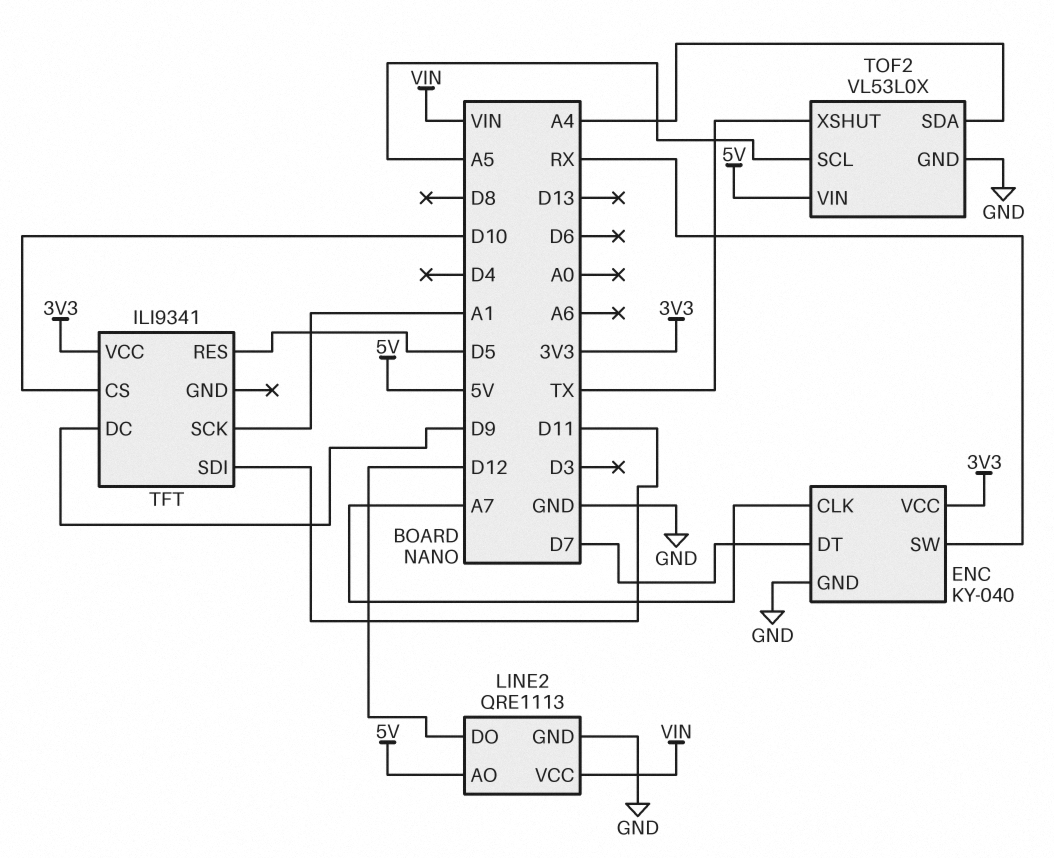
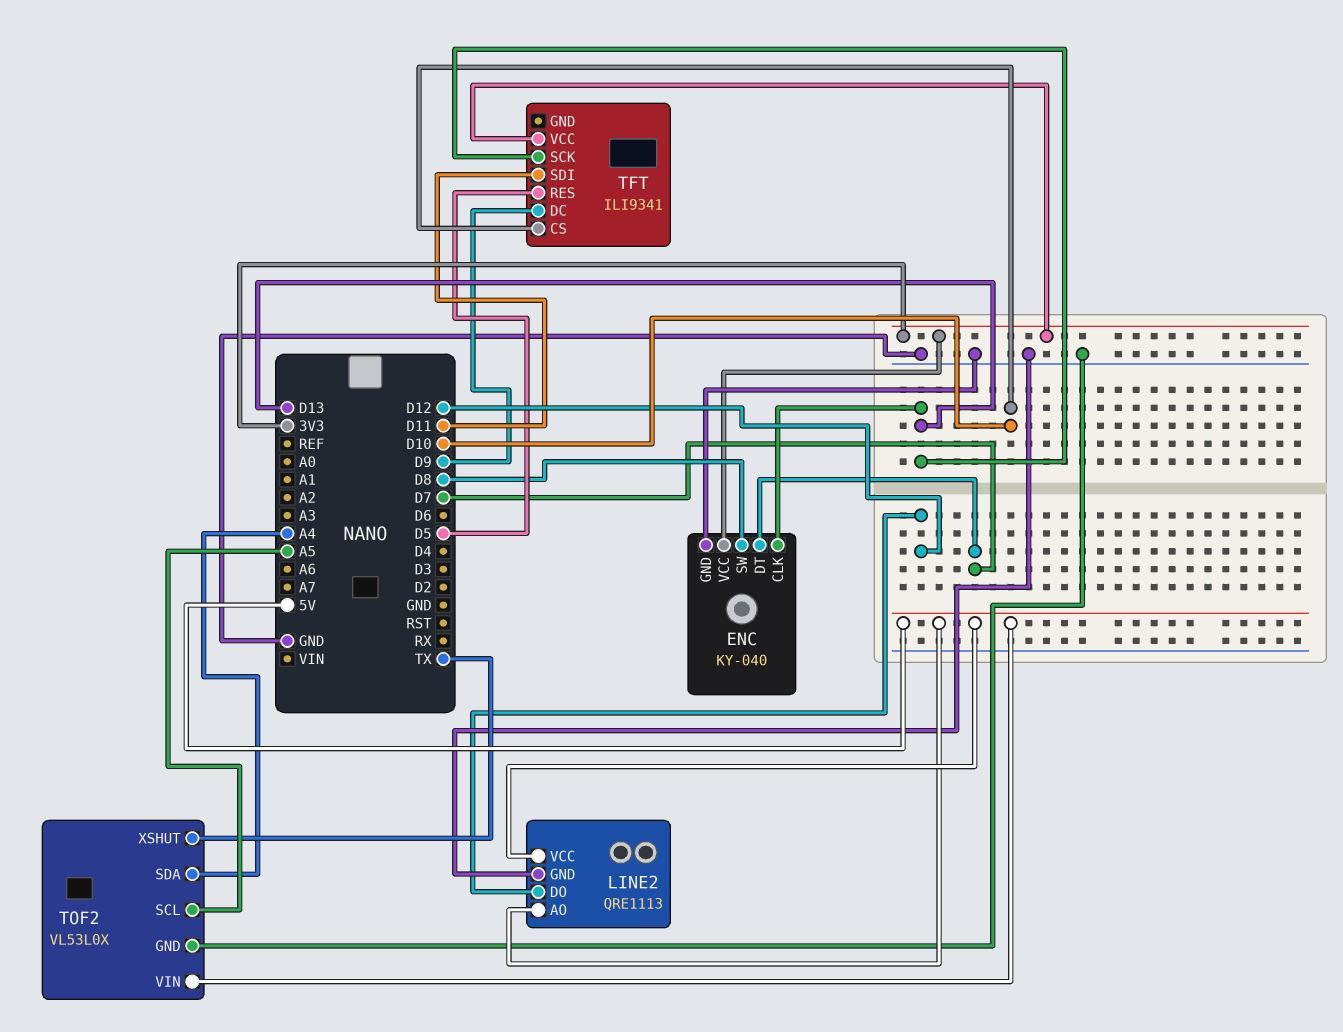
ENC pin CLK: A7 -> D13
ENC pin SW: RX -> D8
LINE2 pin VCC: VIN -> 5V
TFT pin SCK: A1 -> D13

